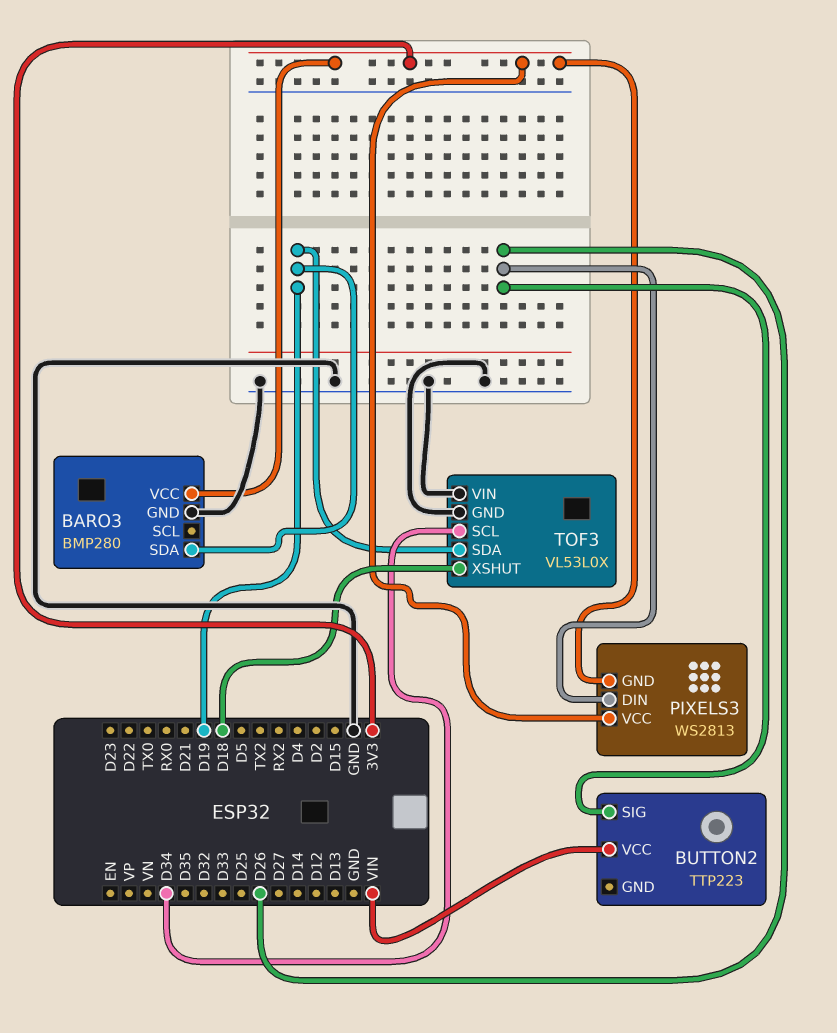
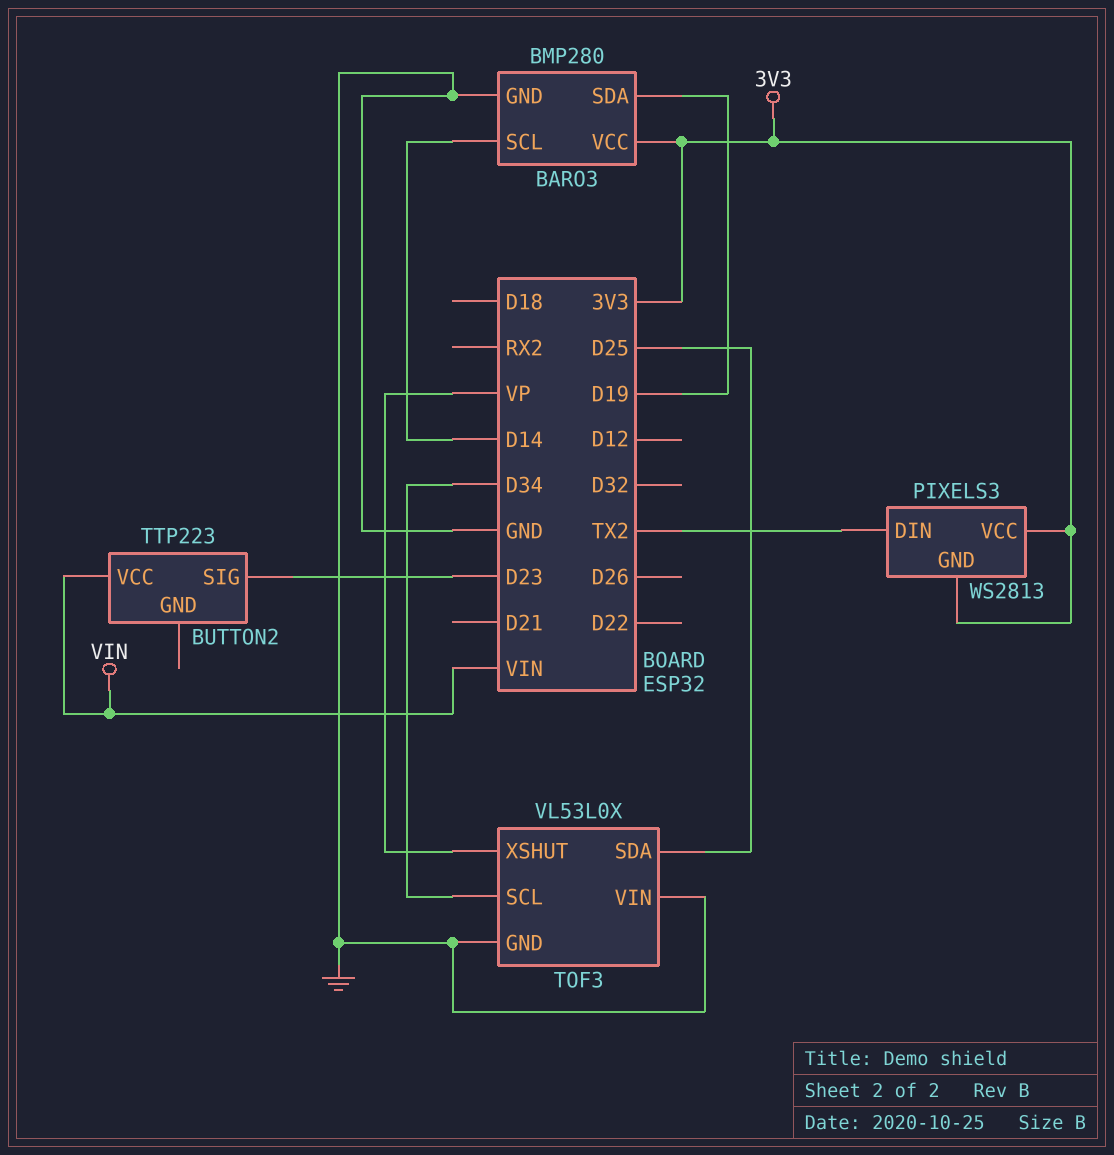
BARO3 pin SCL: none -> D14
BUTTON2 pin SIG: D26 -> D23
PIXELS3 pin DIN: D26 -> TX2
TOF3 pin SDA: D19 -> D25
TOF3 pin XSHUT: D18 -> VP

